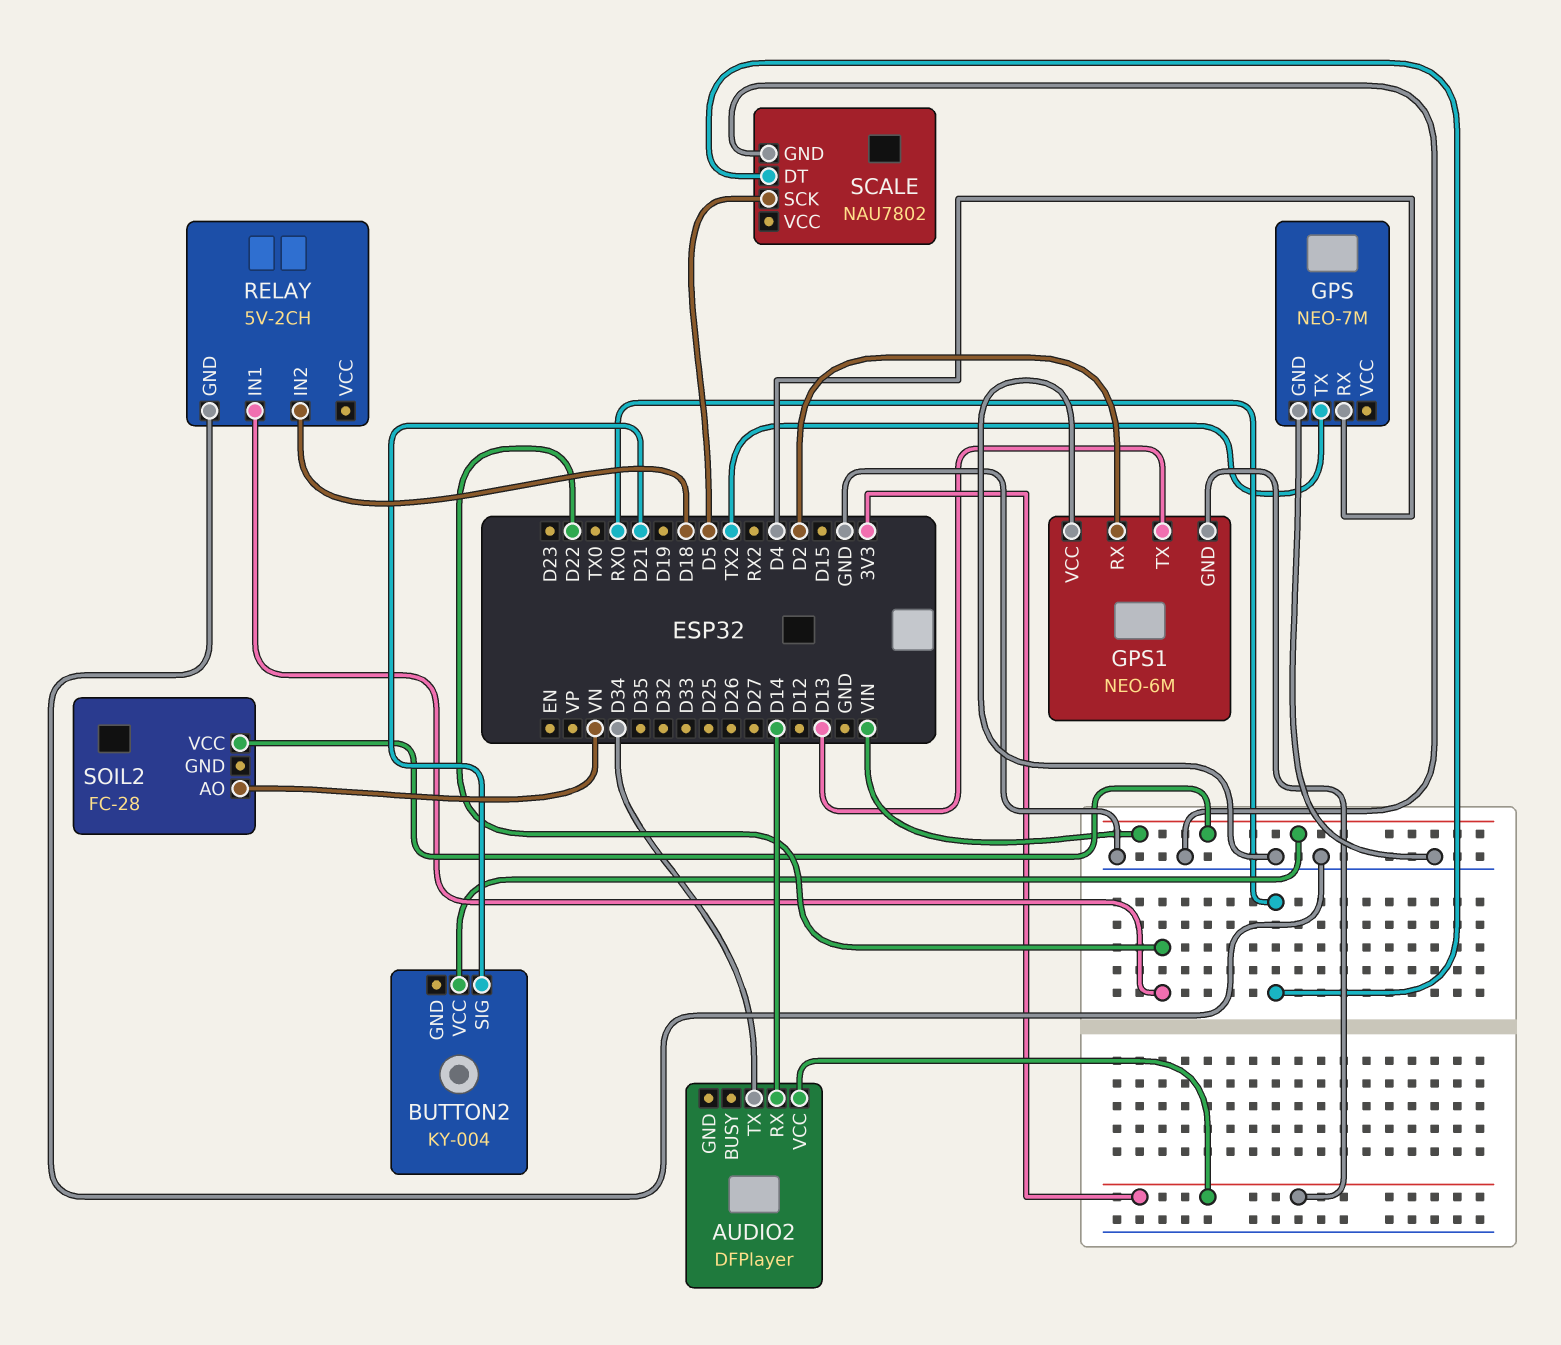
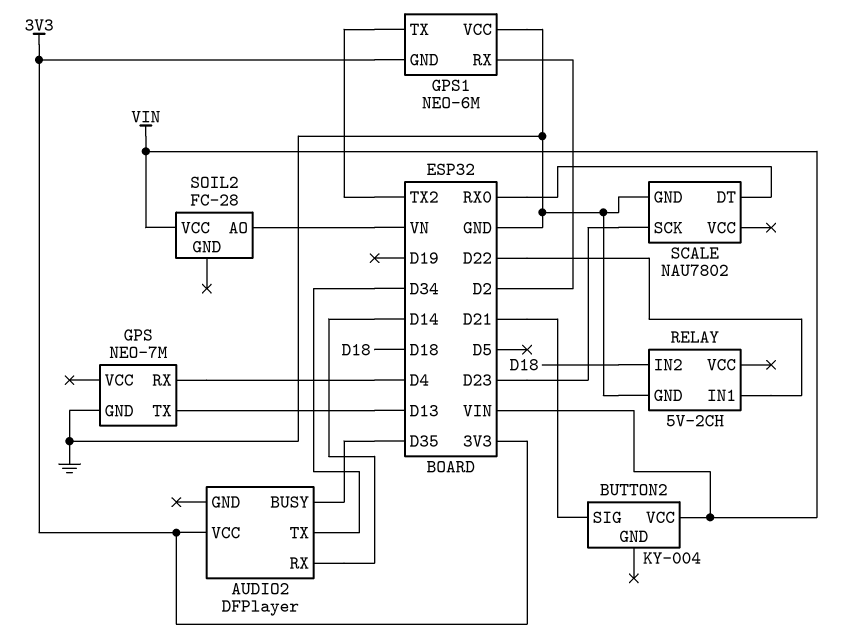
AUDIO2 pin BUSY: none -> D35
GPS pin TX: TX2 -> D13
GPS1 pin TX: D13 -> TX2
SCALE pin SCK: D5 -> D23

